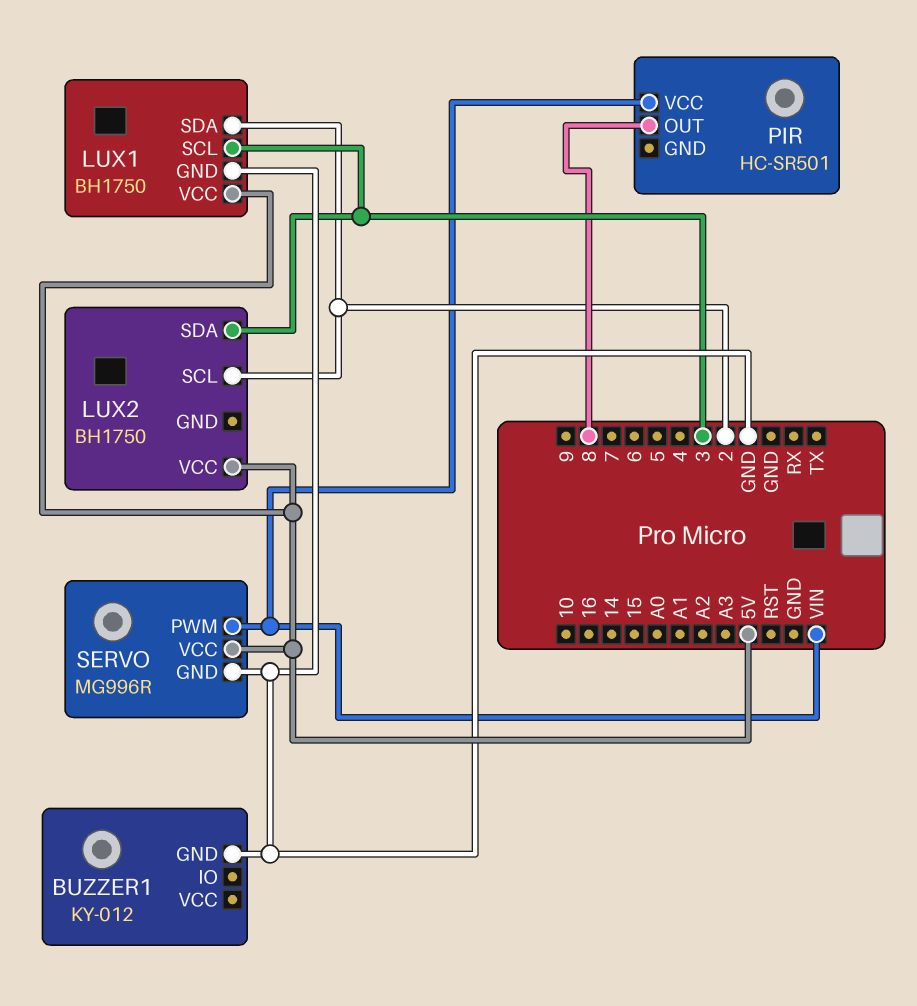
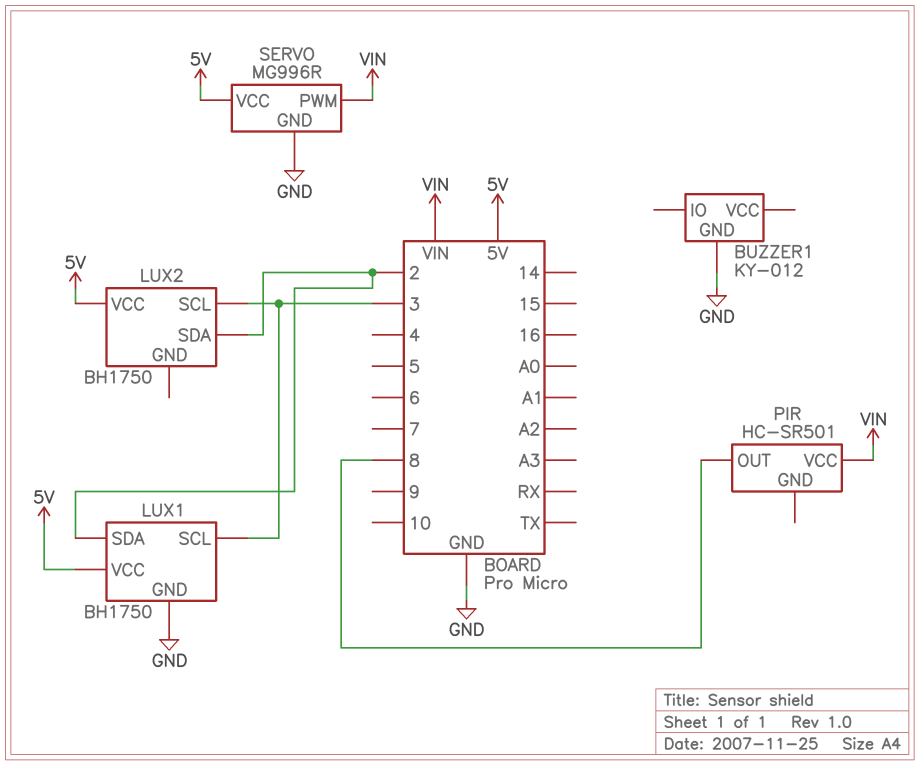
LUX2 pin SCL: 2 -> 3
LUX2 pin SDA: 3 -> 2

